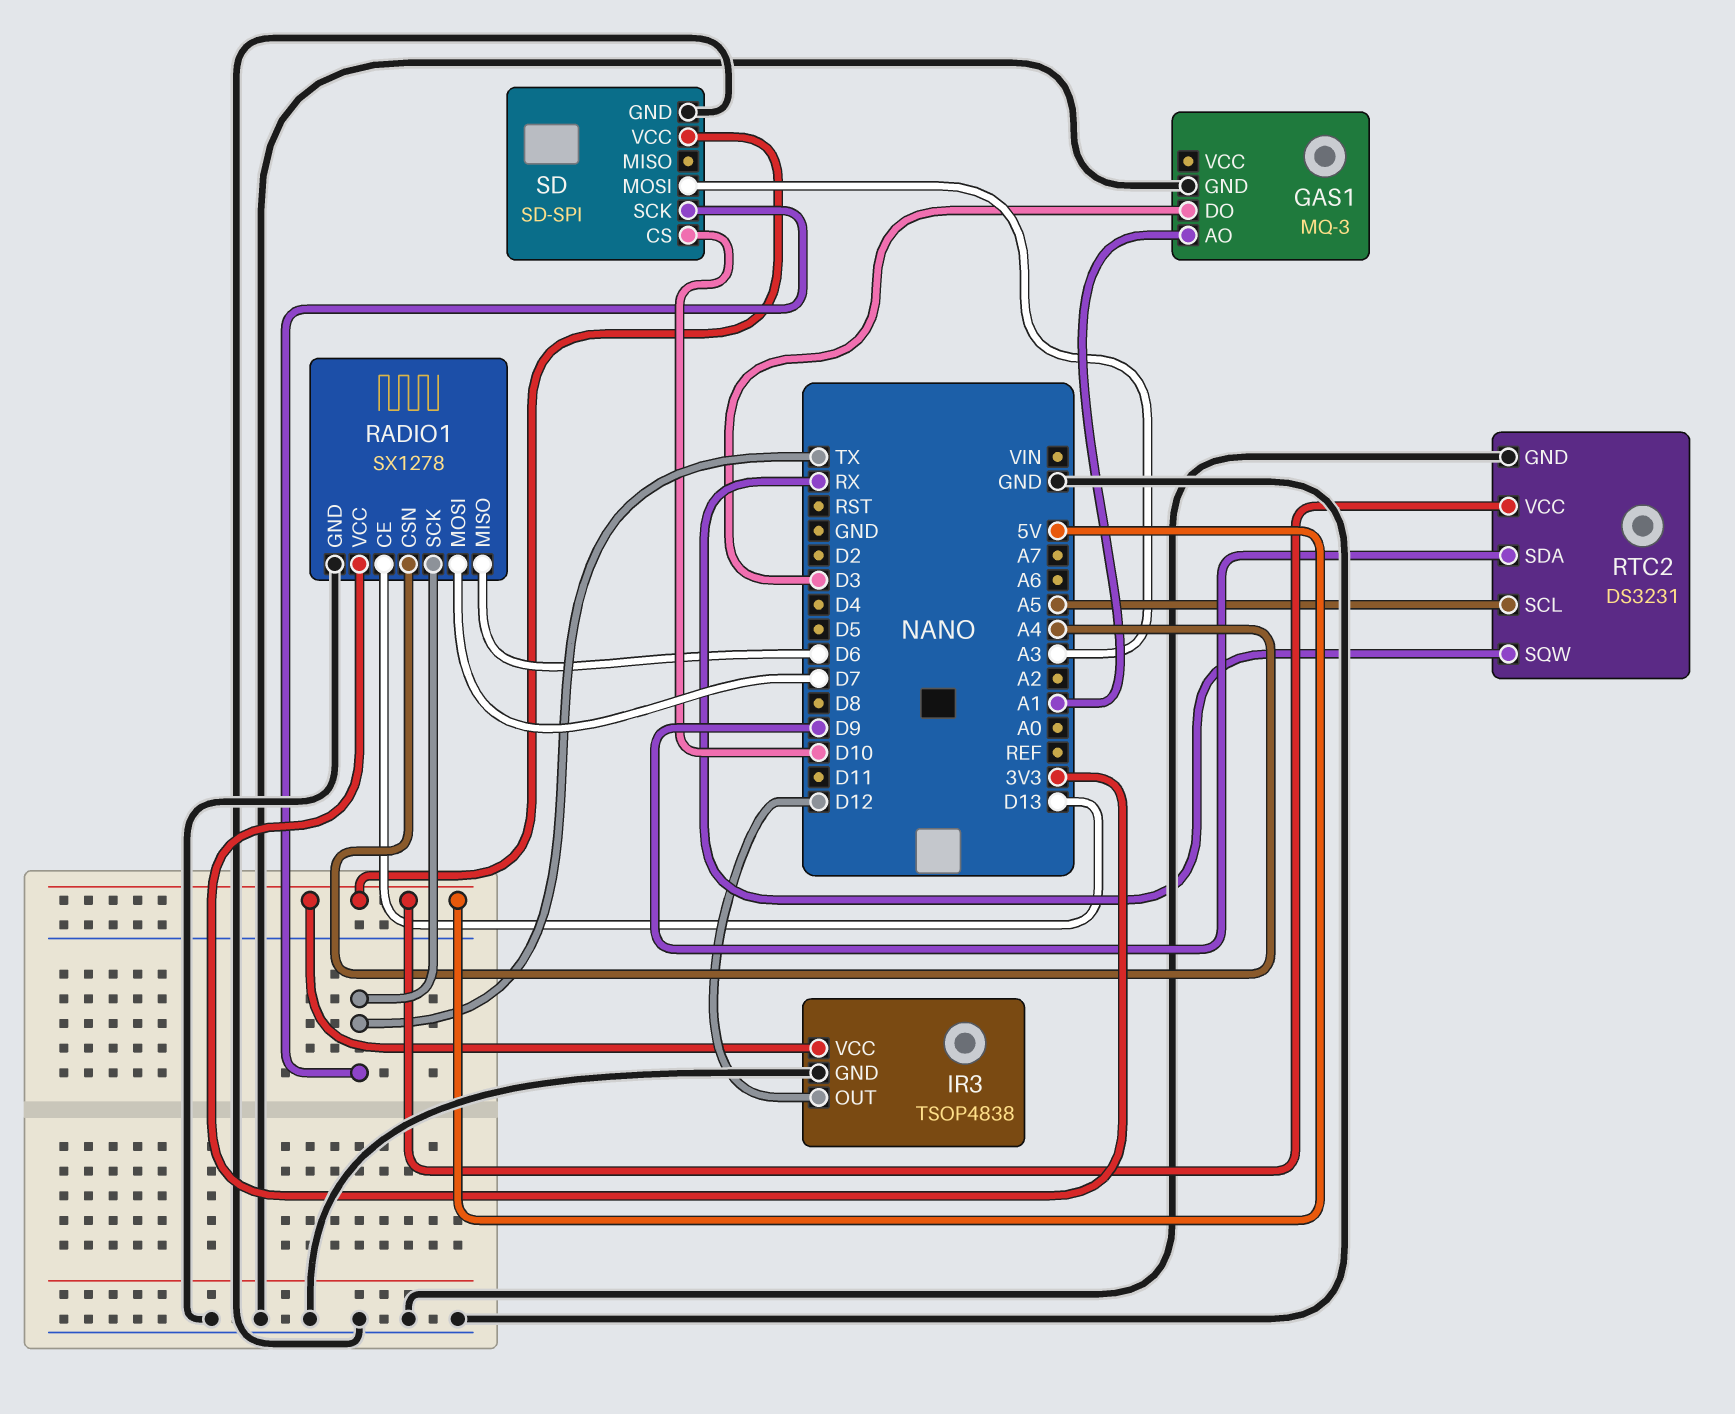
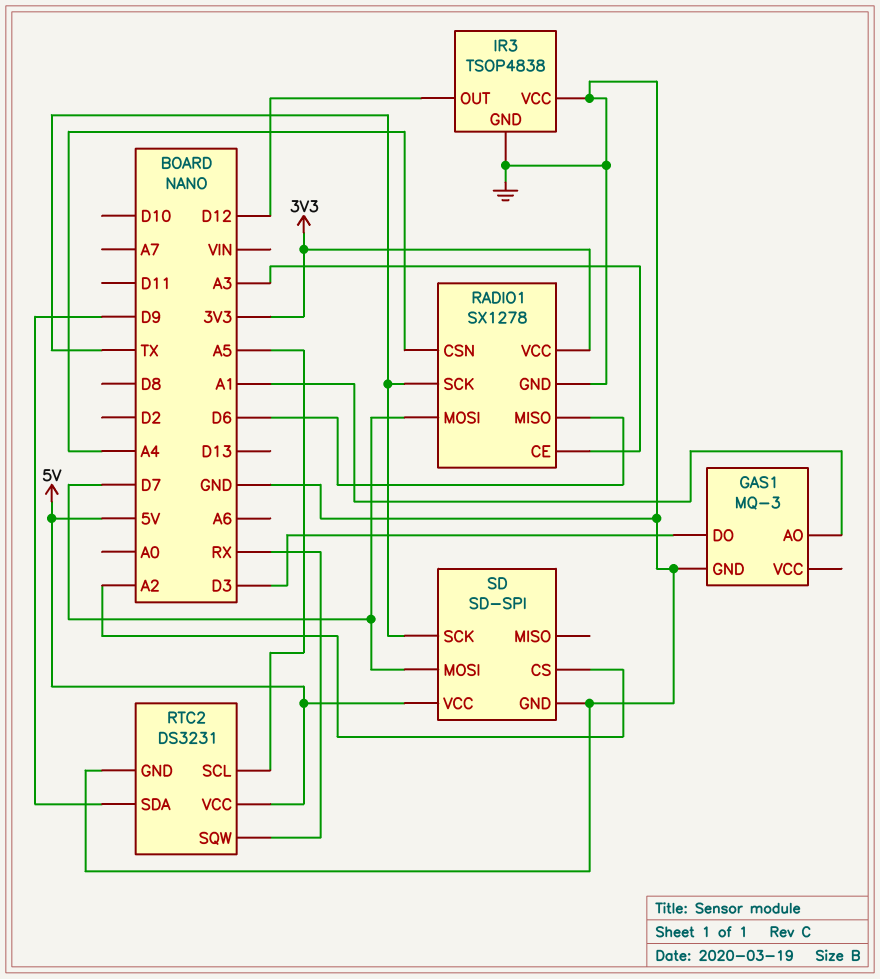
IR3 pin VCC: 5V -> GND
RADIO1 pin CE: D13 -> A3
SD pin CS: D10 -> A2
SD pin MOSI: A3 -> D7

